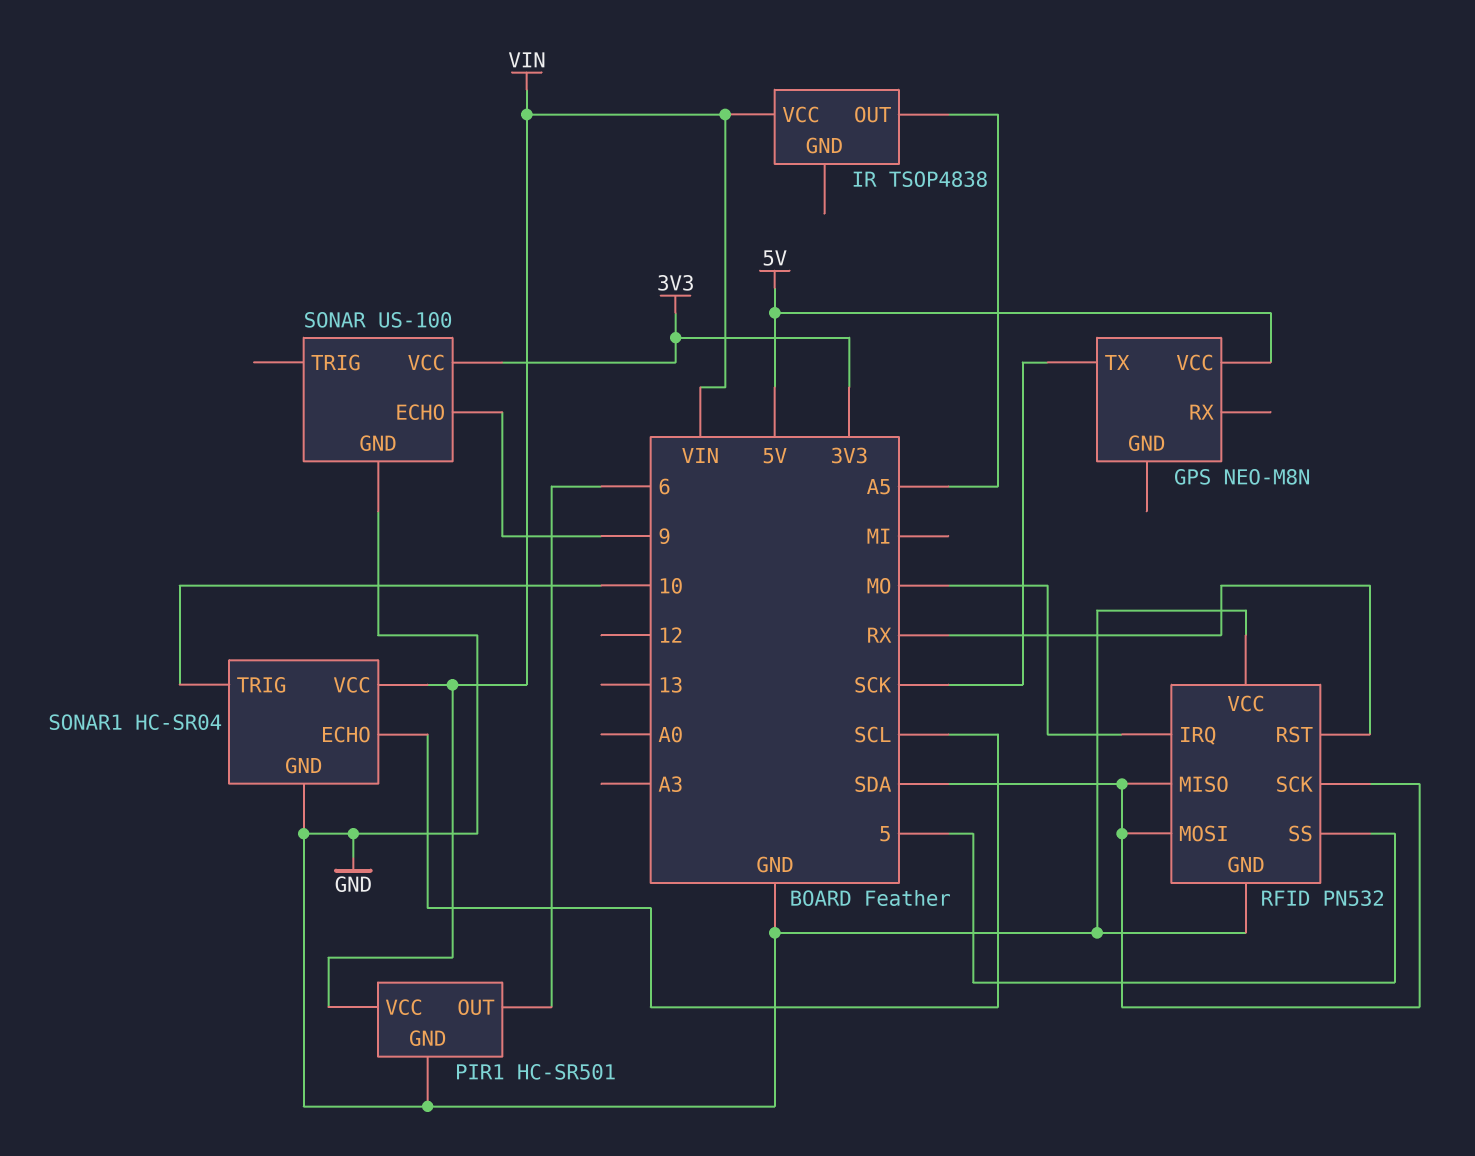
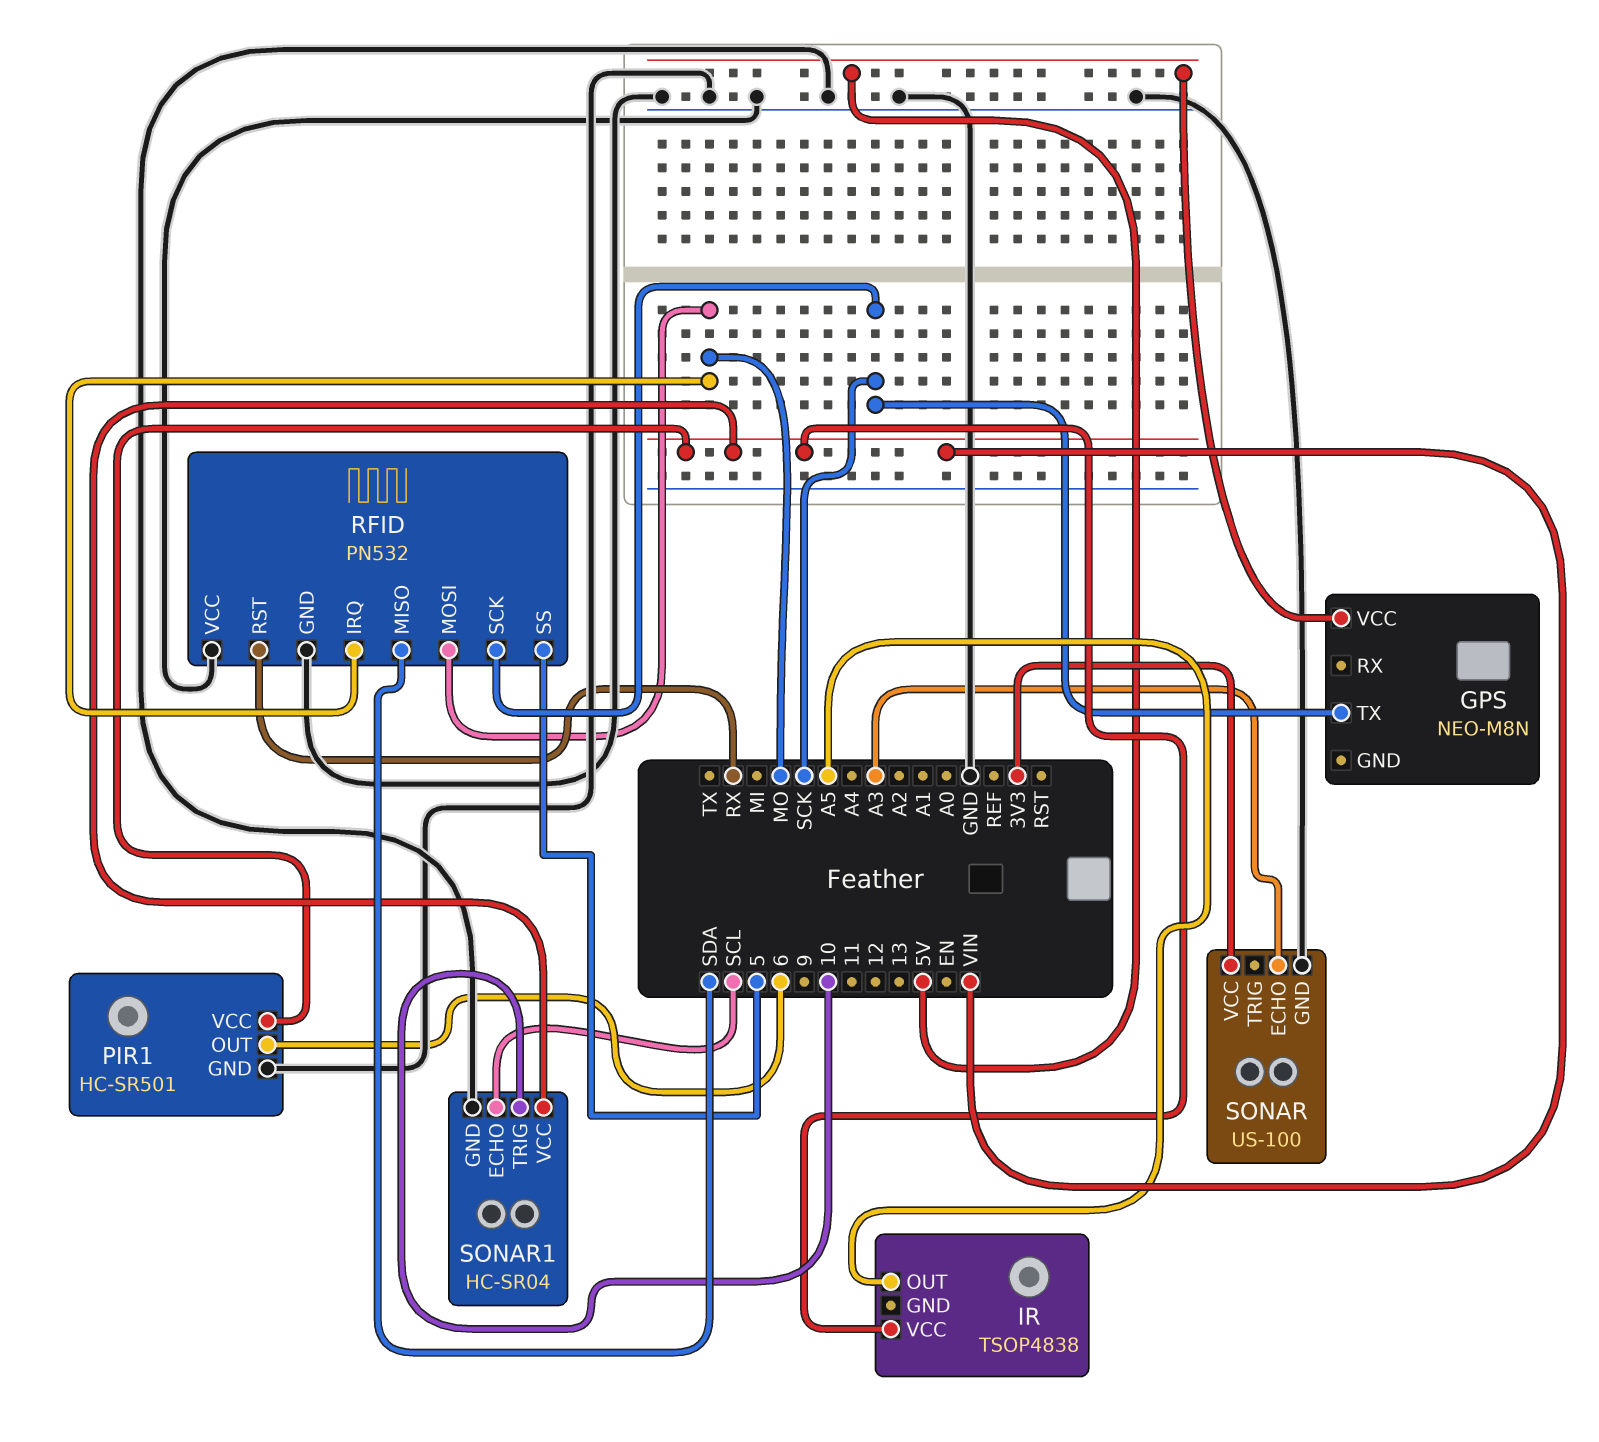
RFID pin MOSI: SDA -> MO
RFID pin SCK: SDA -> SCK
SONAR pin ECHO: 9 -> A3

